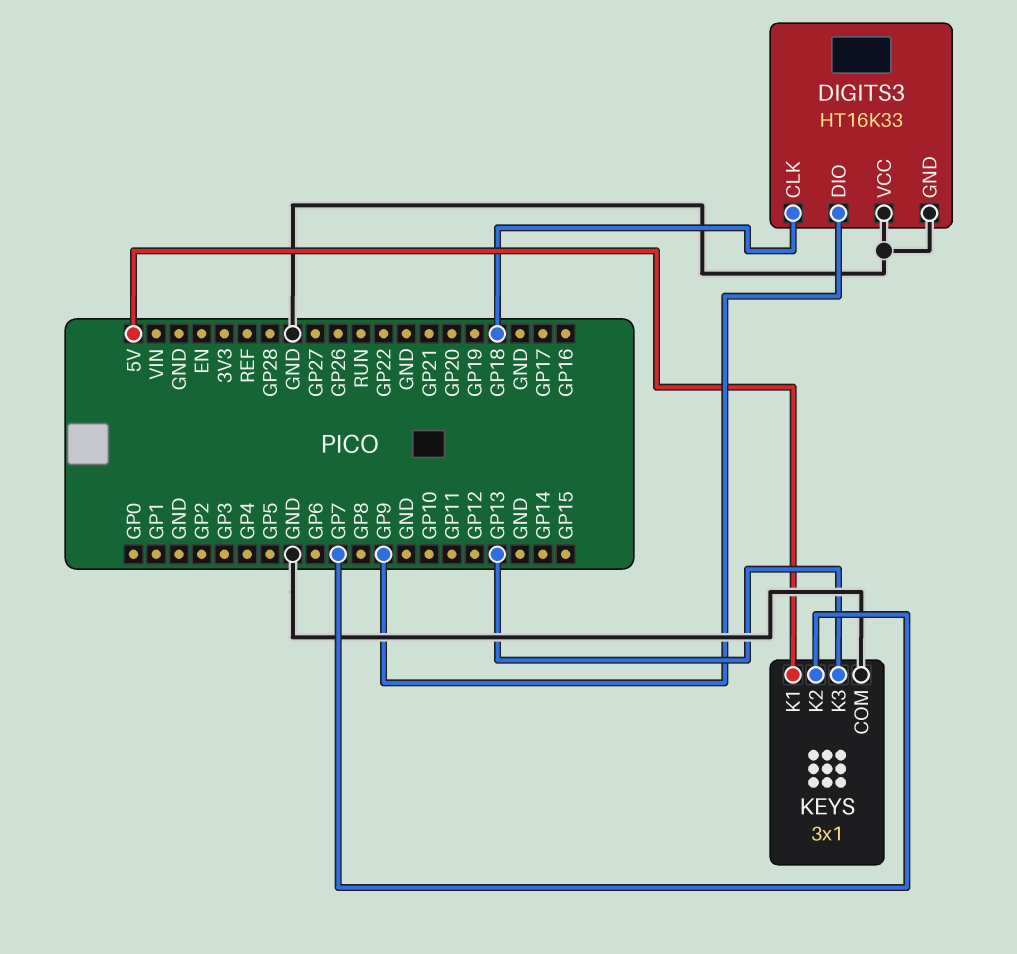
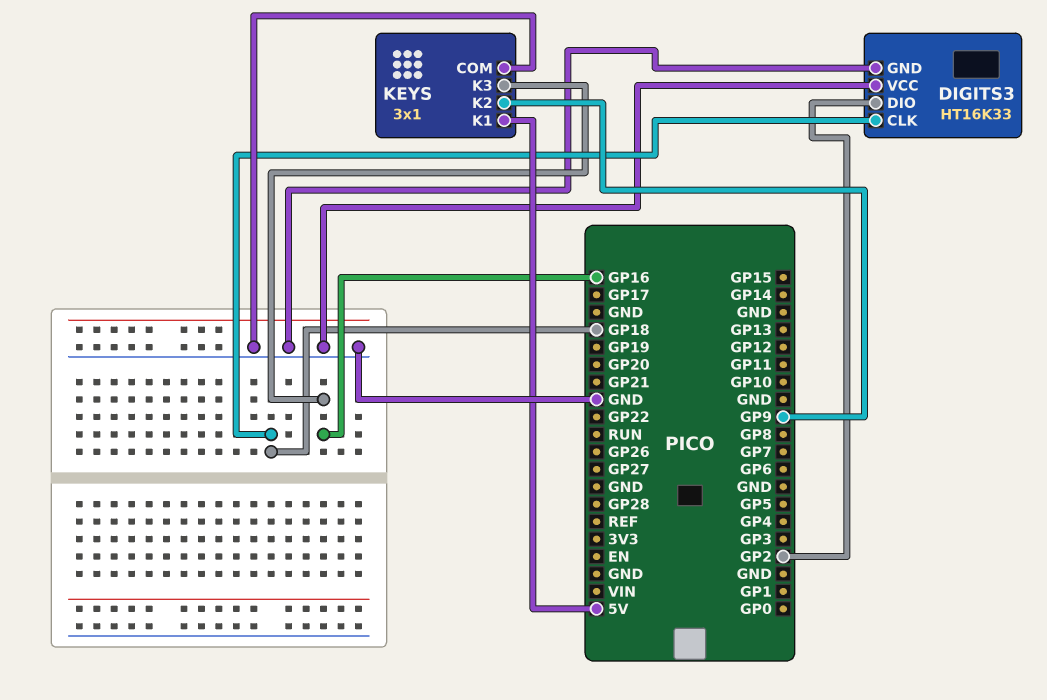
DIGITS3 pin DIO: GP9 -> GP2
KEYS pin K2: GP7 -> GP9
KEYS pin K3: GP13 -> GP16

